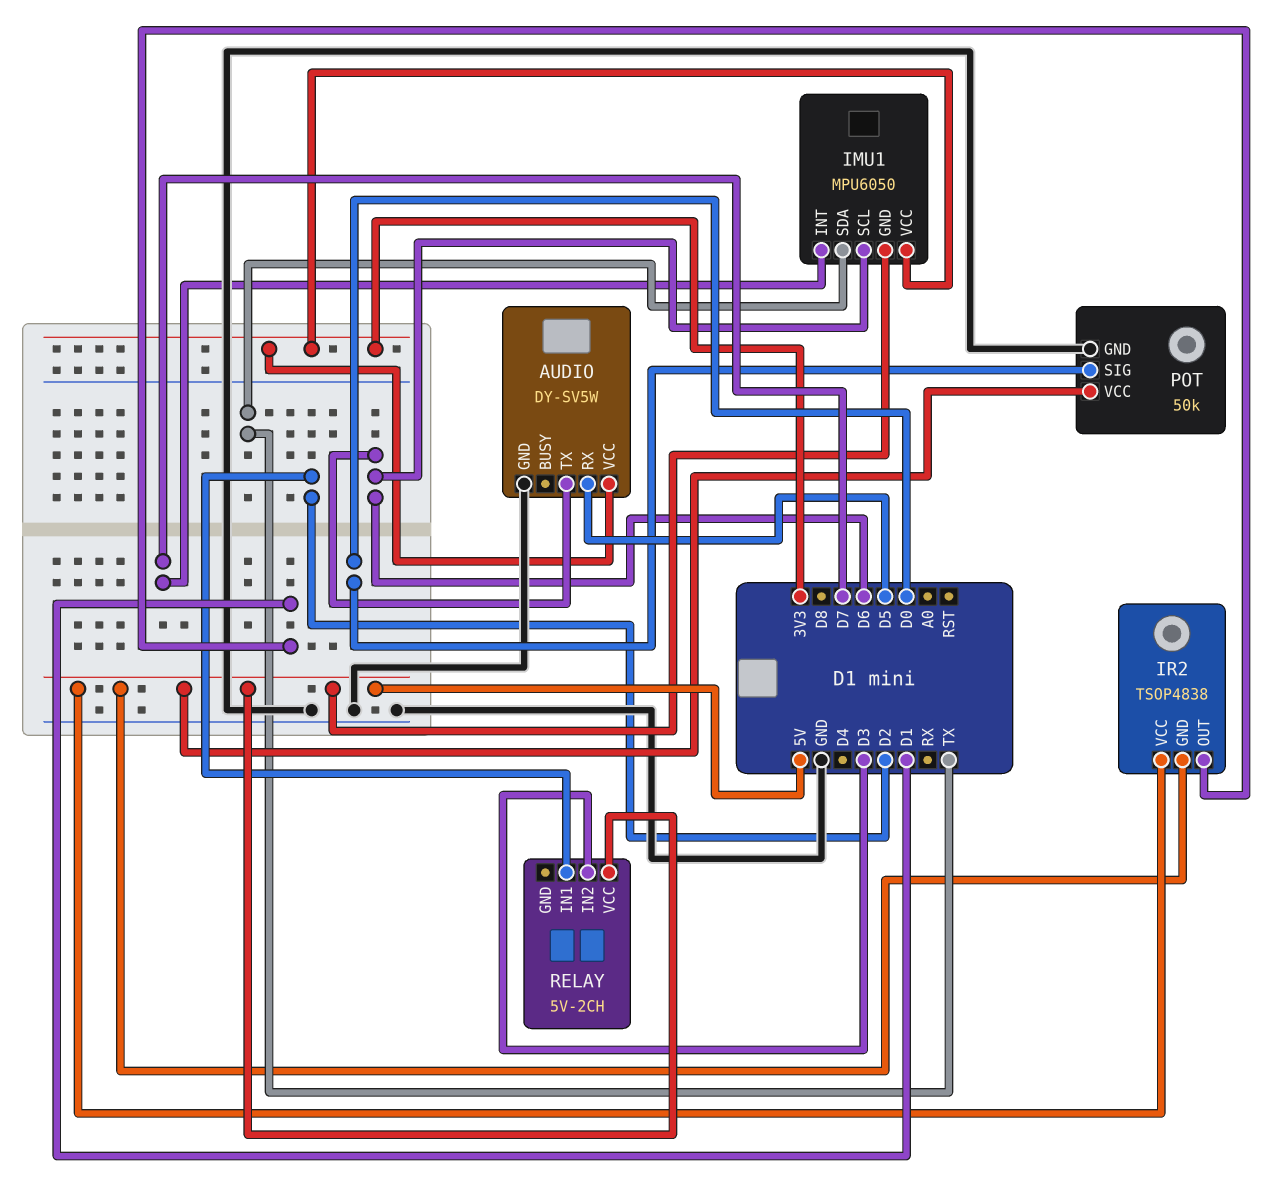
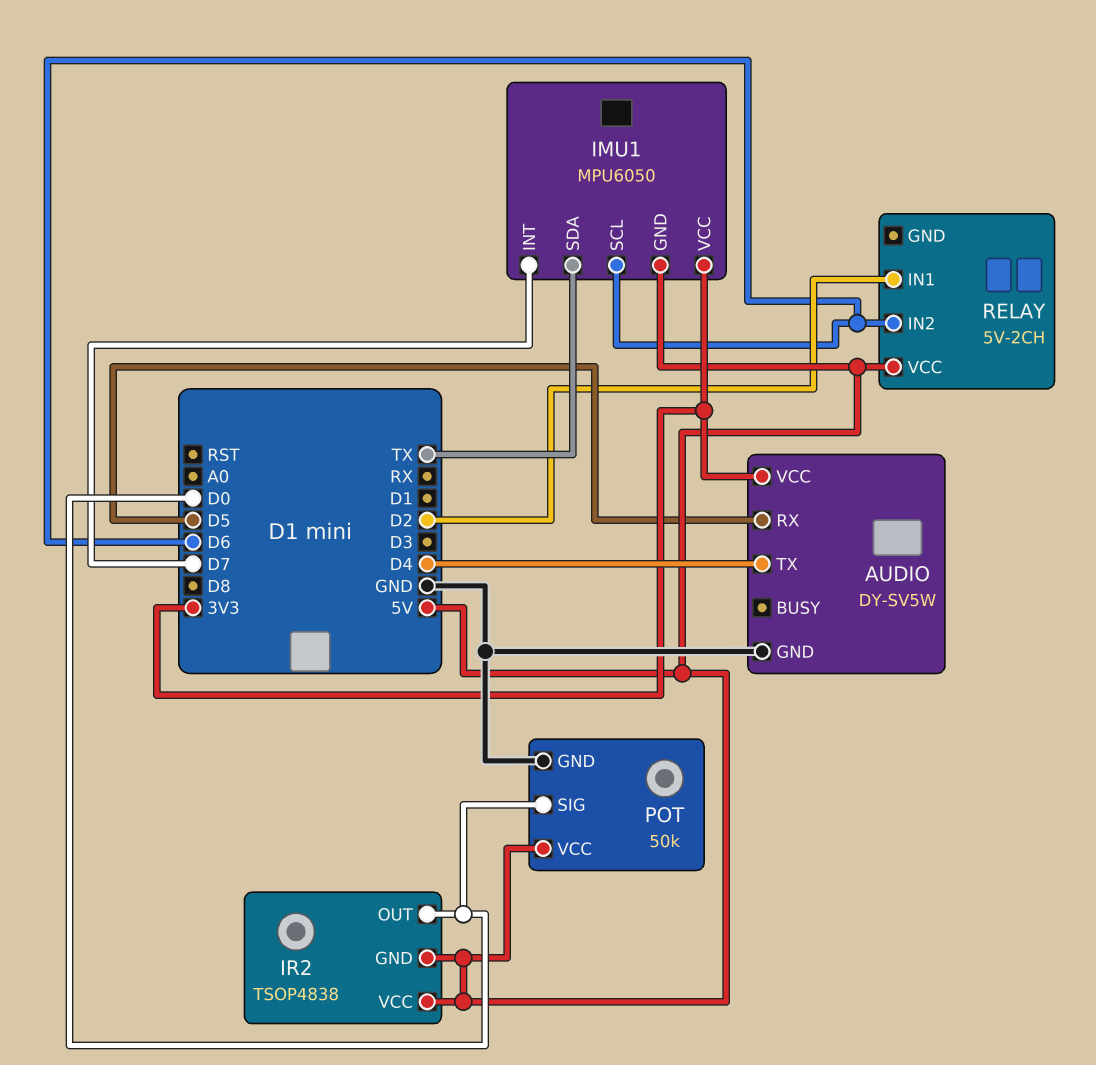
AUDIO pin TX: D6 -> D4
IR2 pin OUT: D1 -> D0
RELAY pin IN2: D3 -> D6

